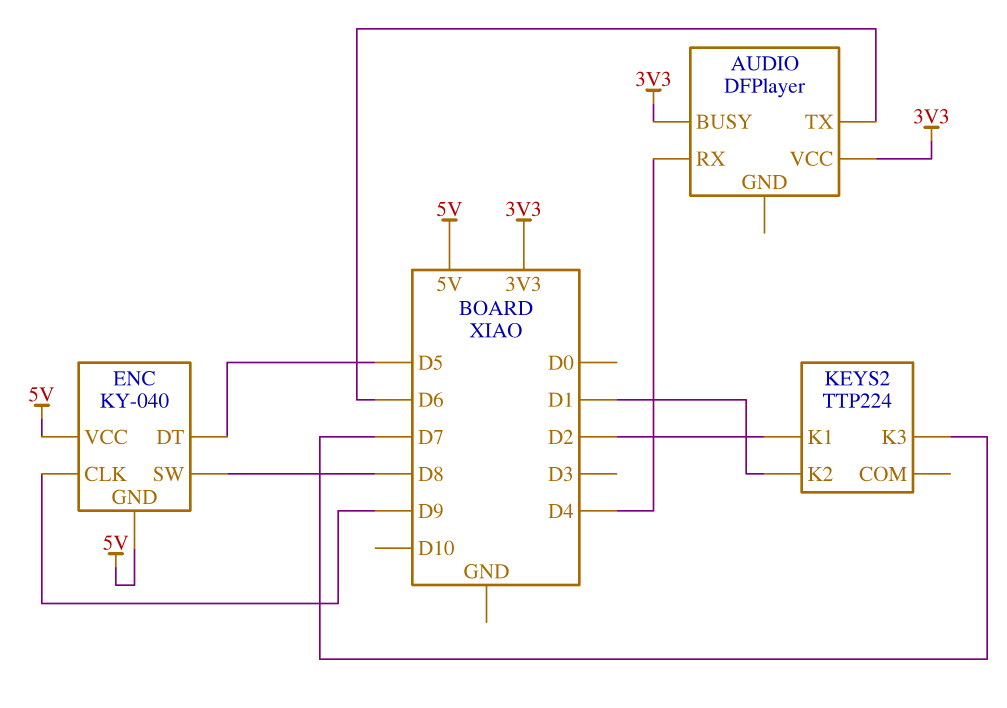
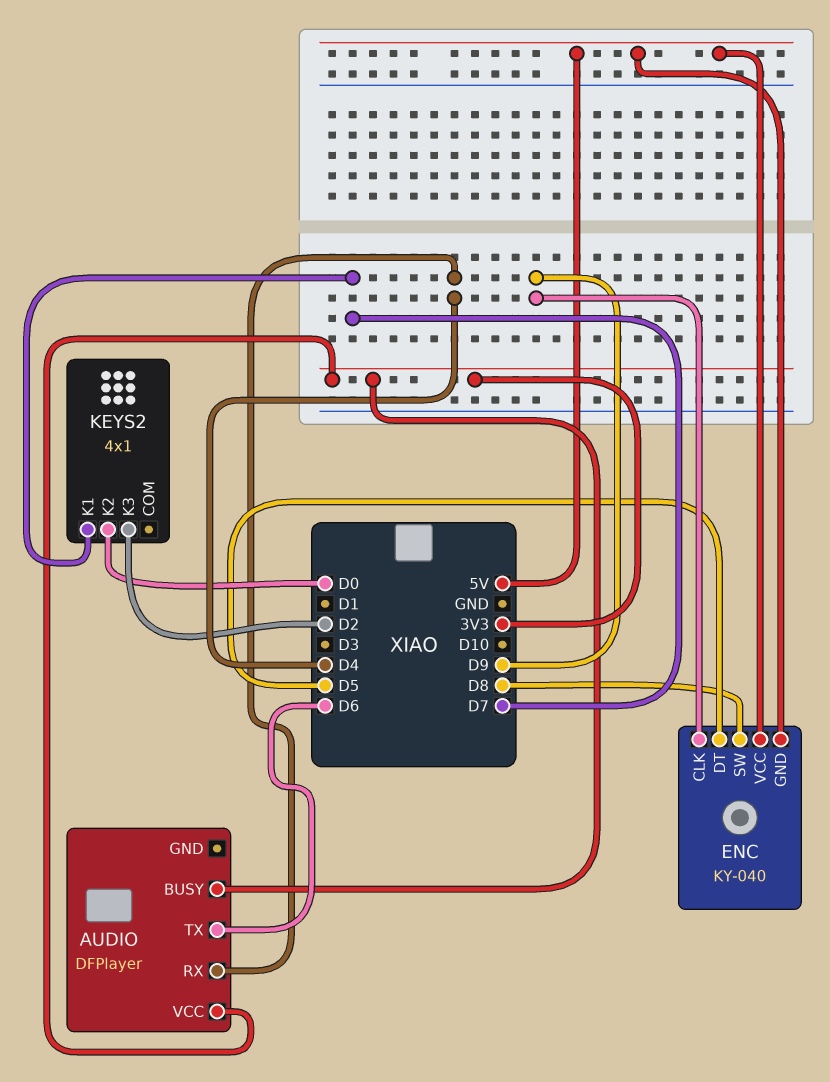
KEYS2: TTP224 -> 4x1
KEYS2 pin K1: D2 -> D7
KEYS2 pin K2: D1 -> D0
KEYS2 pin K3: D7 -> D2

